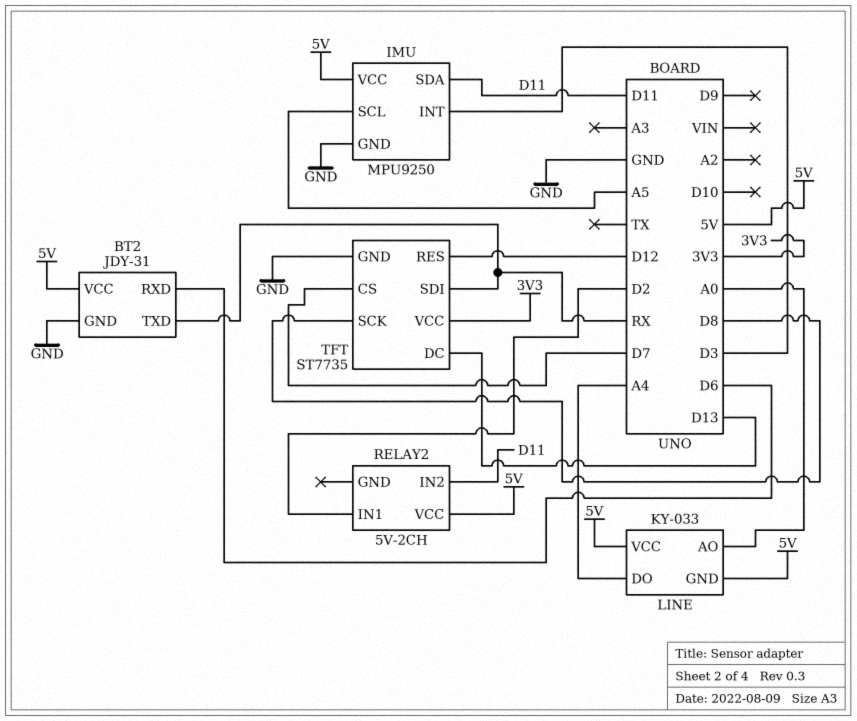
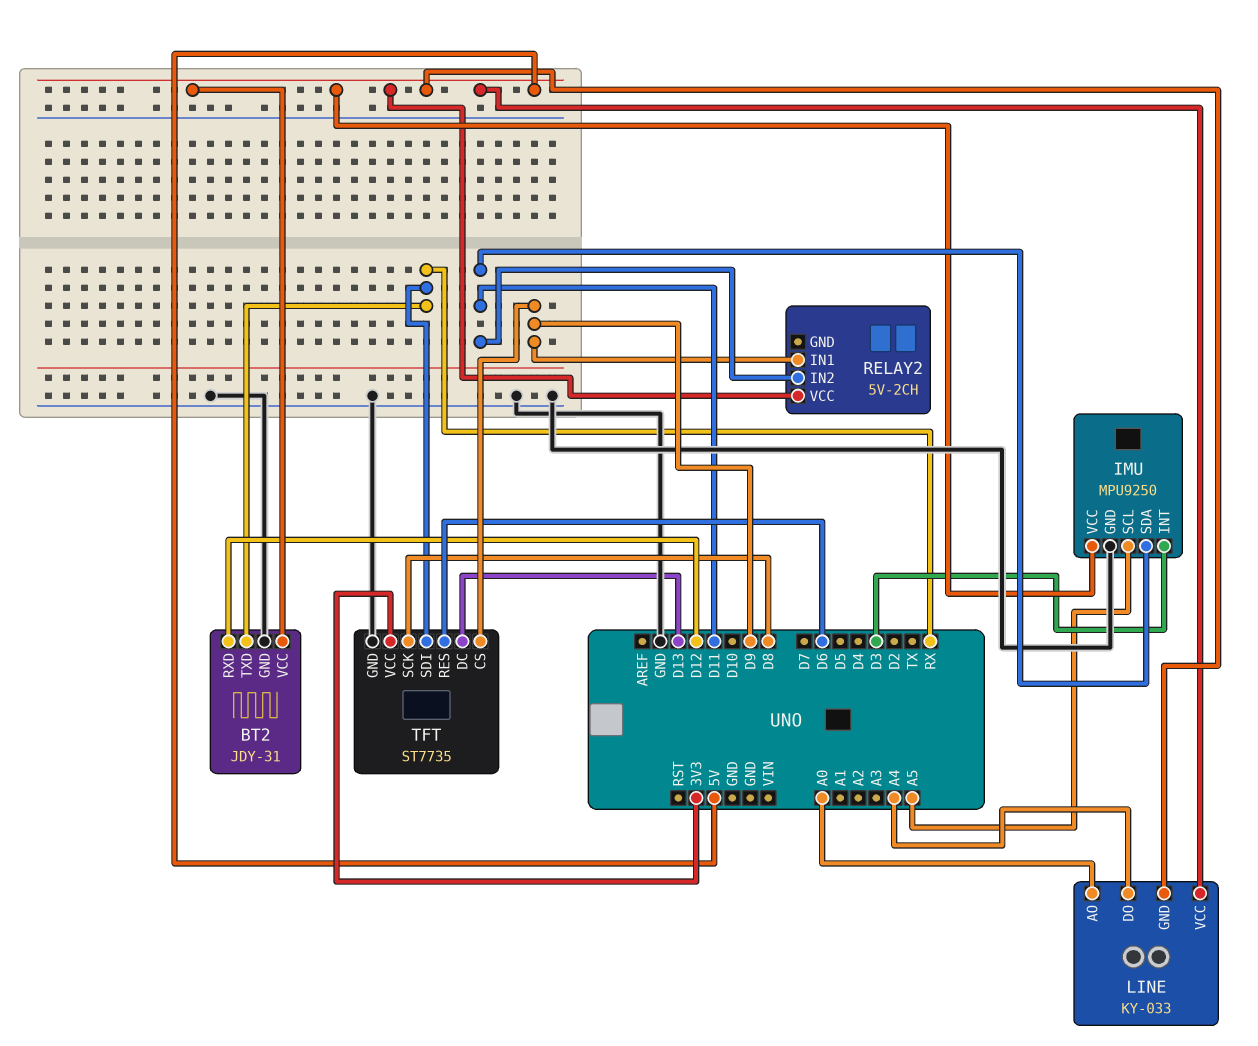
BT2 pin RXD: D6 -> D12
RELAY2 pin IN1: D2 -> D9
TFT pin CS: D7 -> D9
TFT pin RES: D12 -> D6

